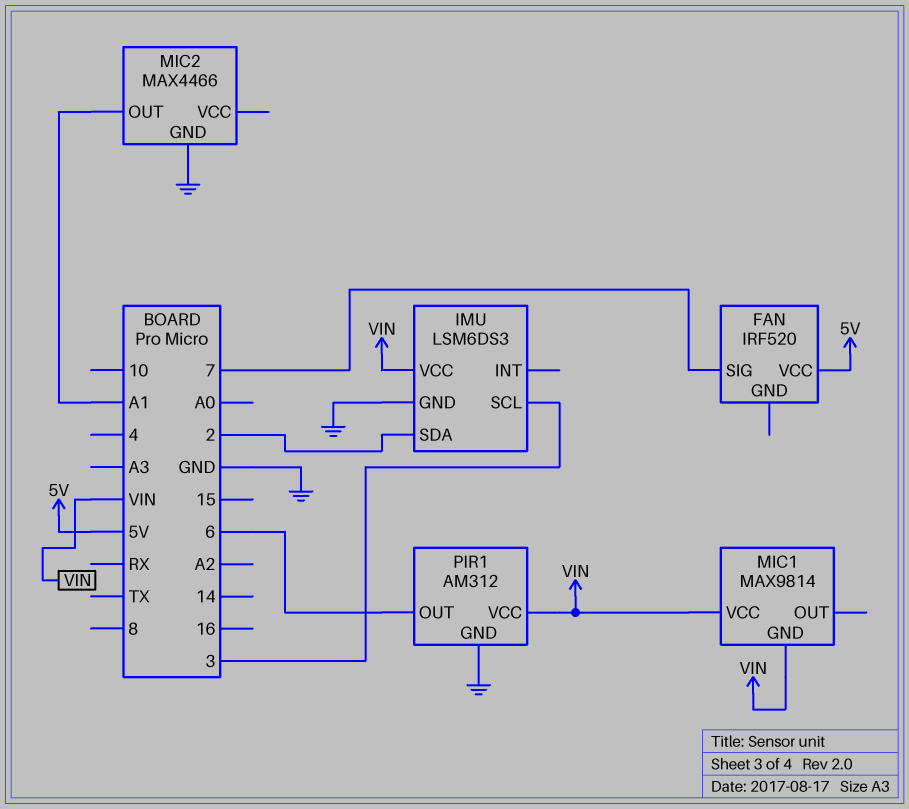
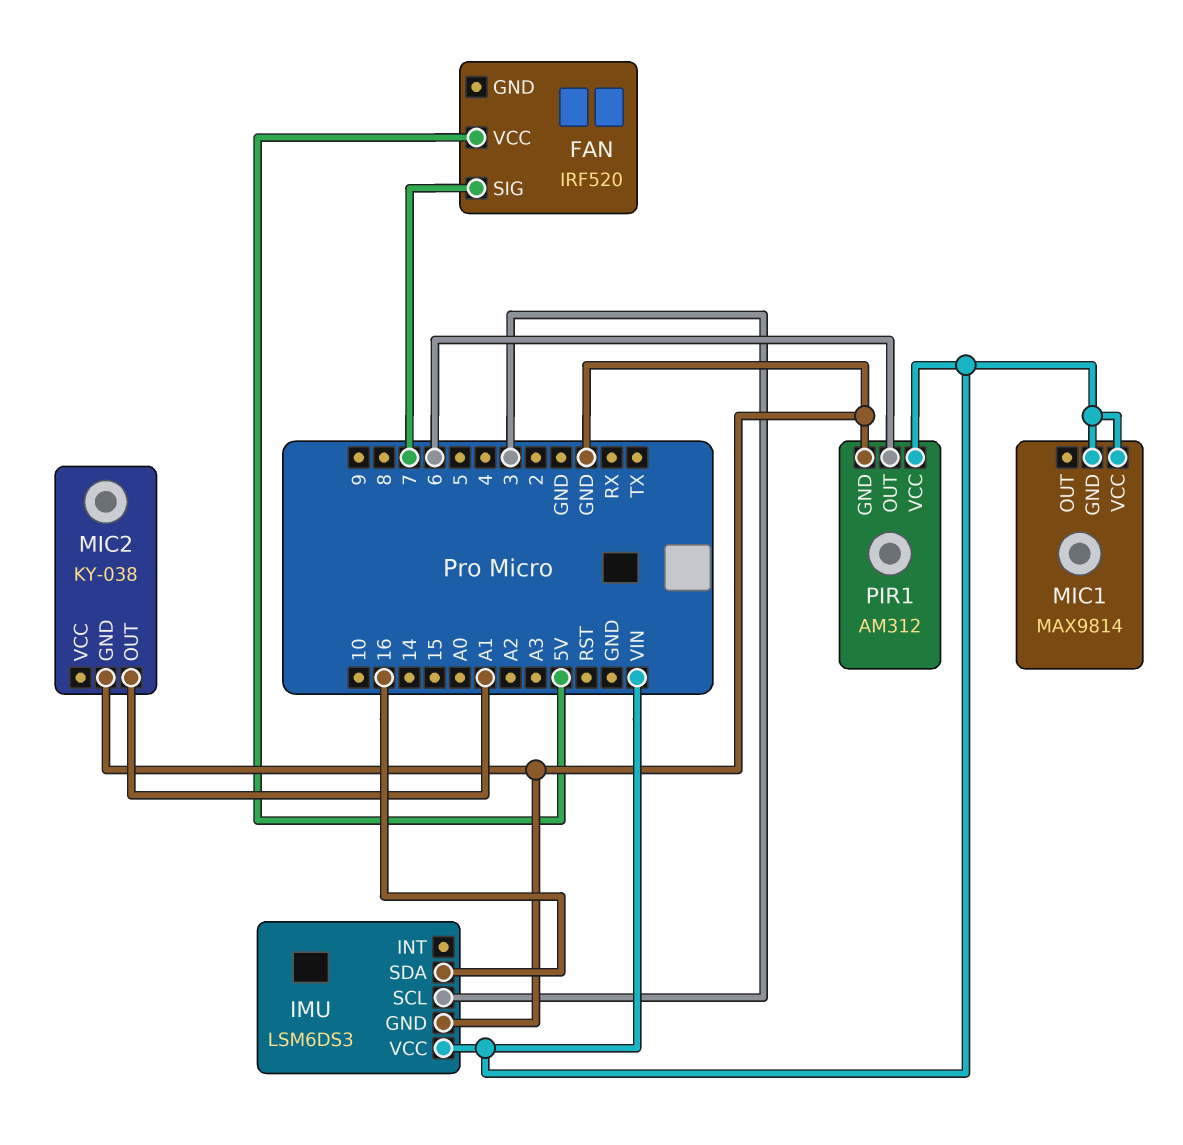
IMU pin SDA: 2 -> 16
MIC2: MAX4466 -> KY-038

